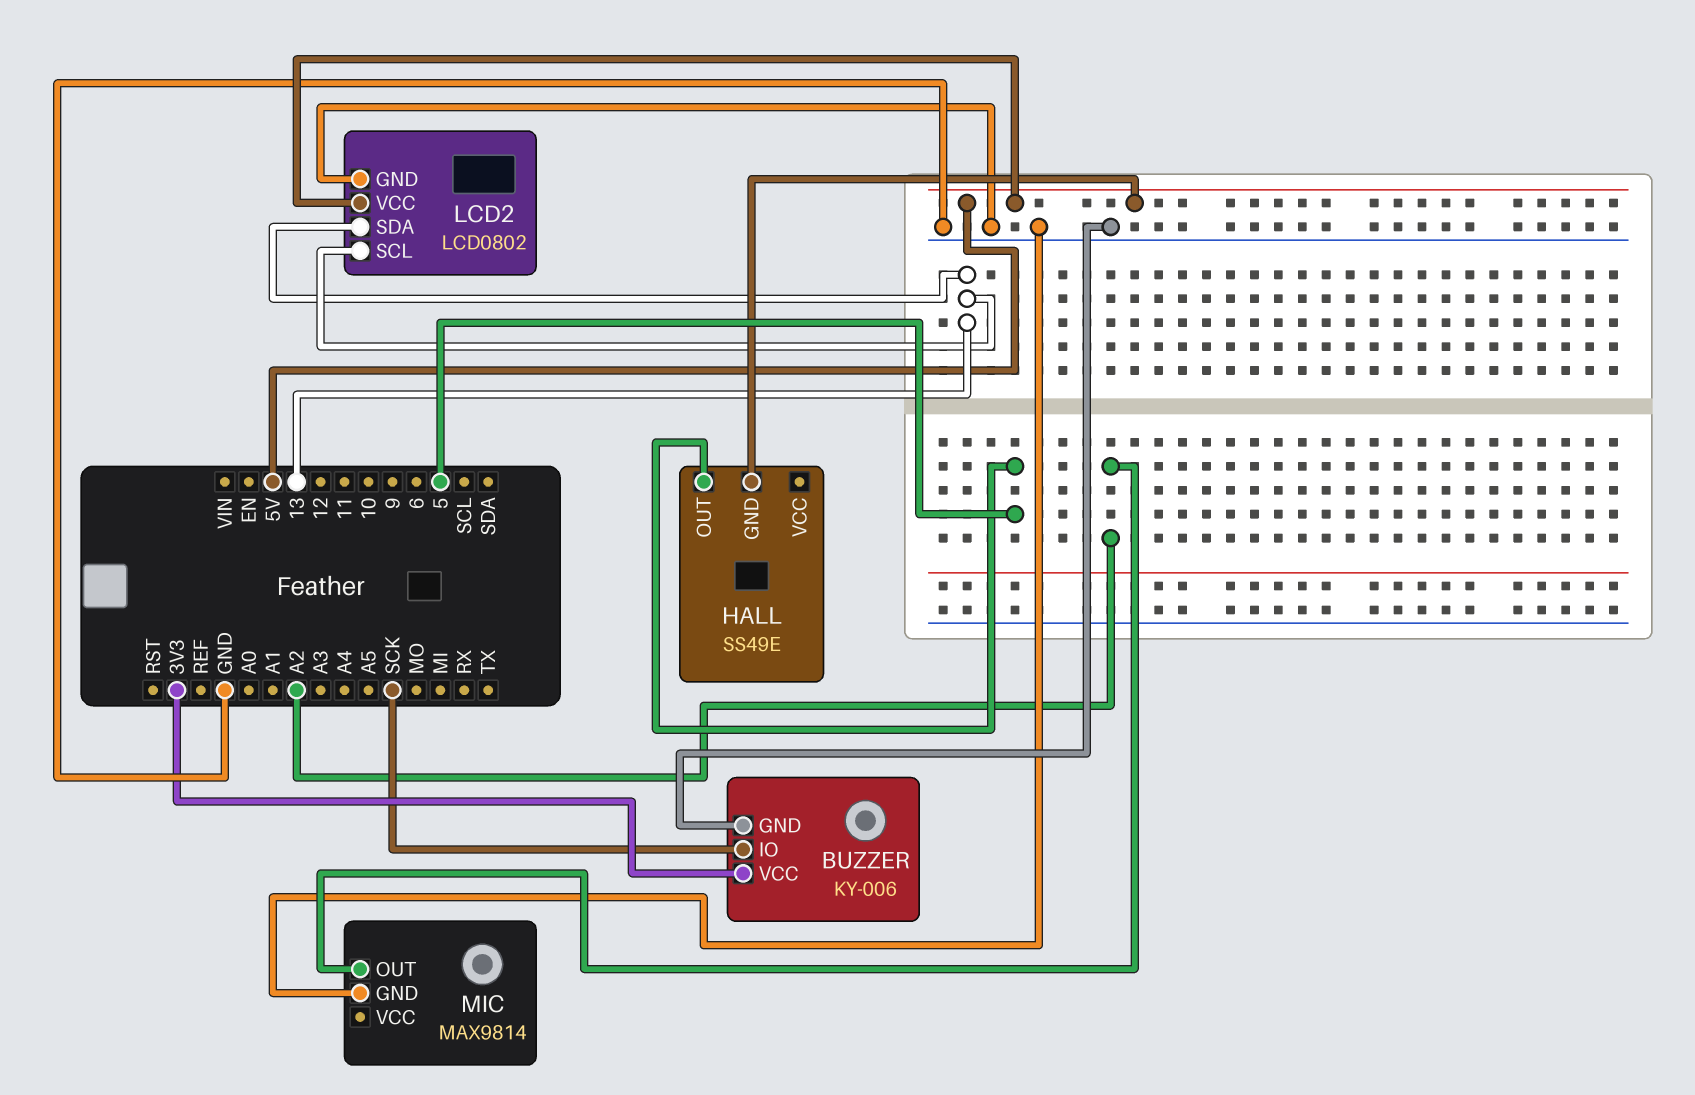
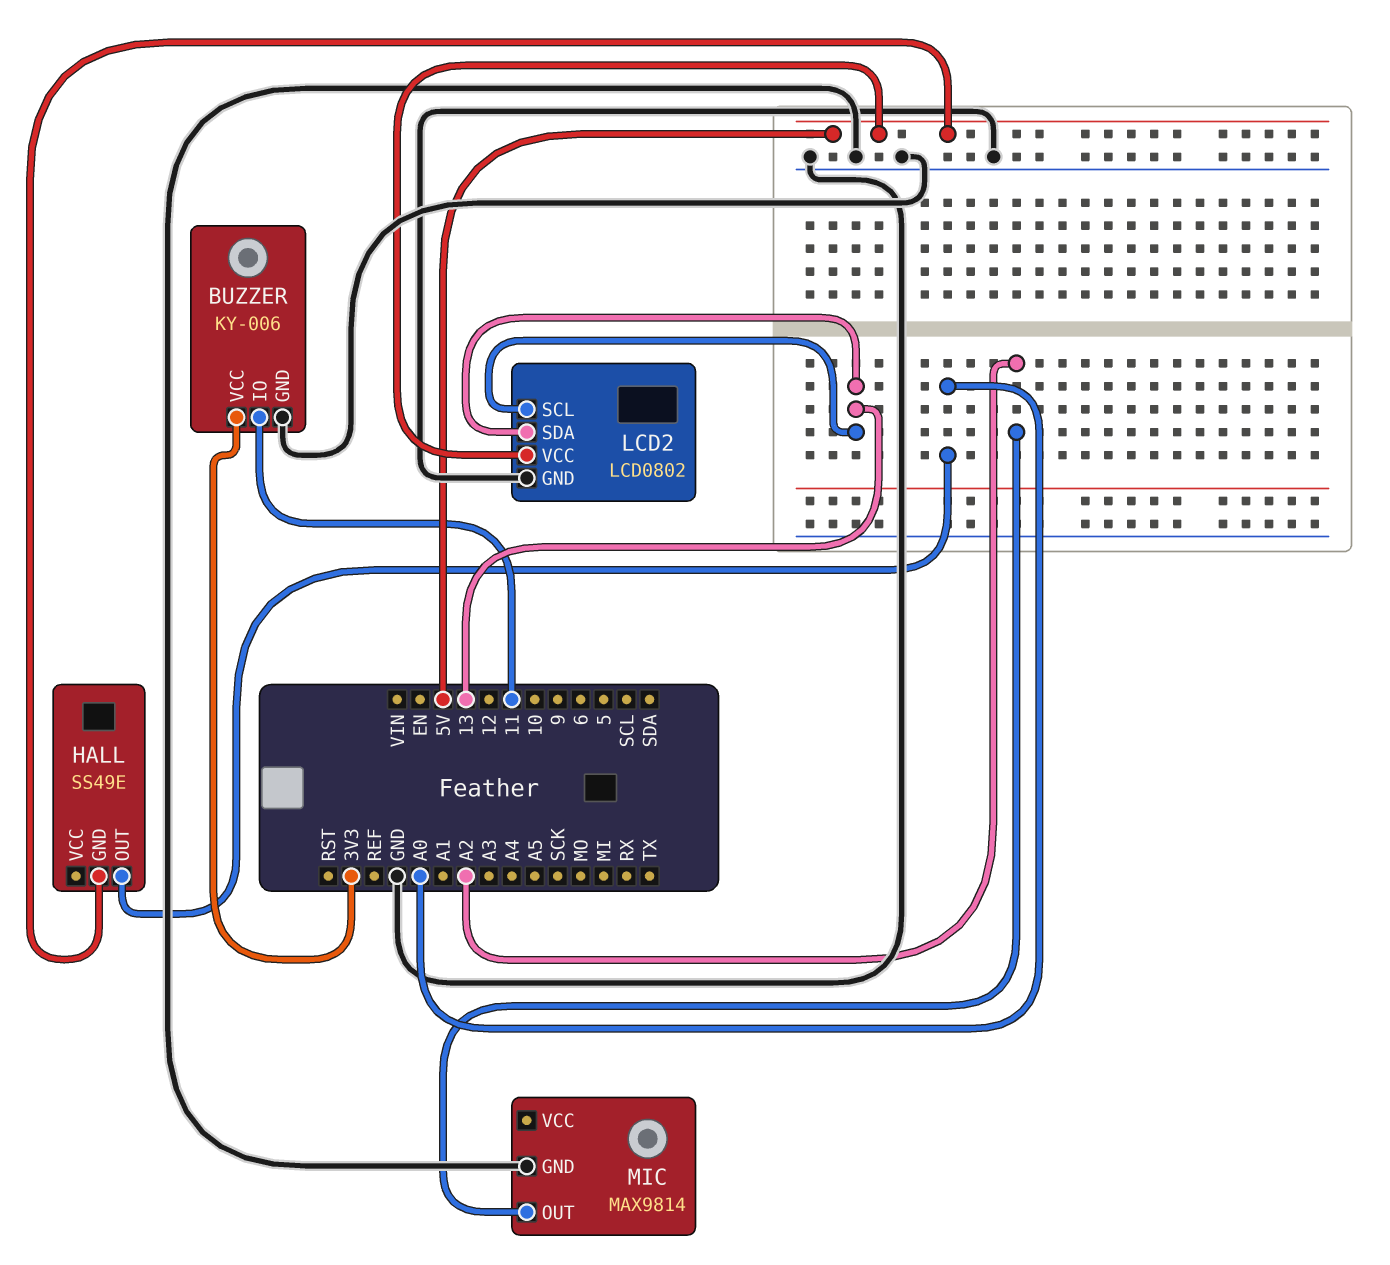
BUZZER pin IO: SCK -> 11
HALL pin OUT: 5 -> A0

